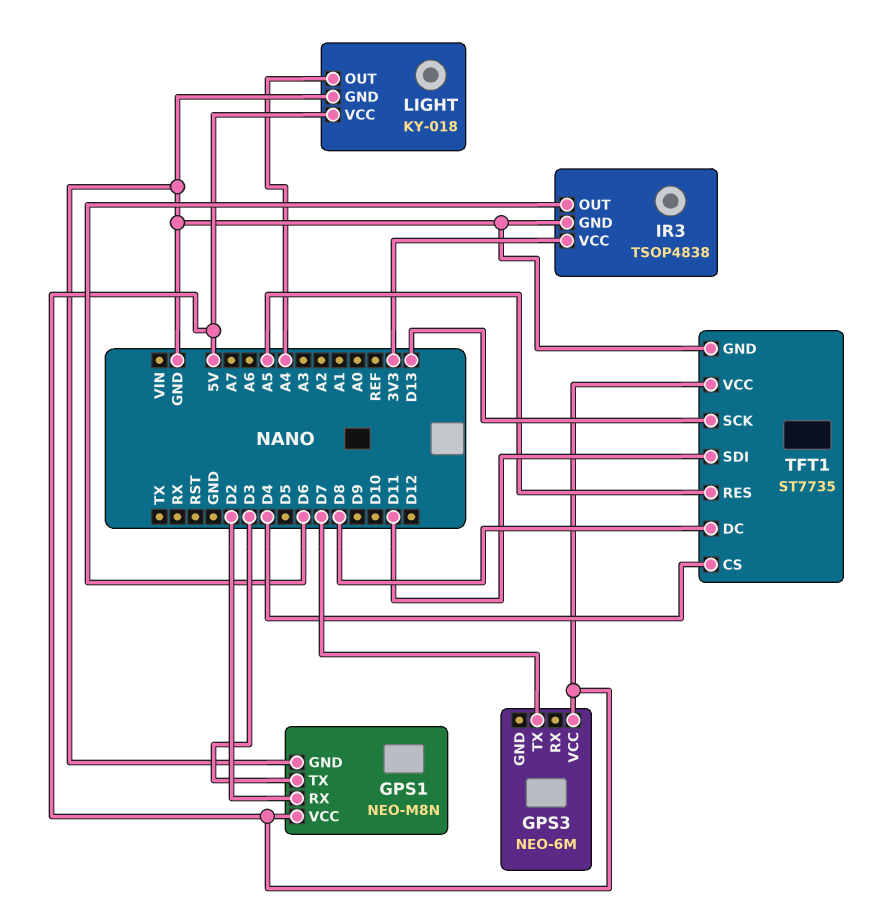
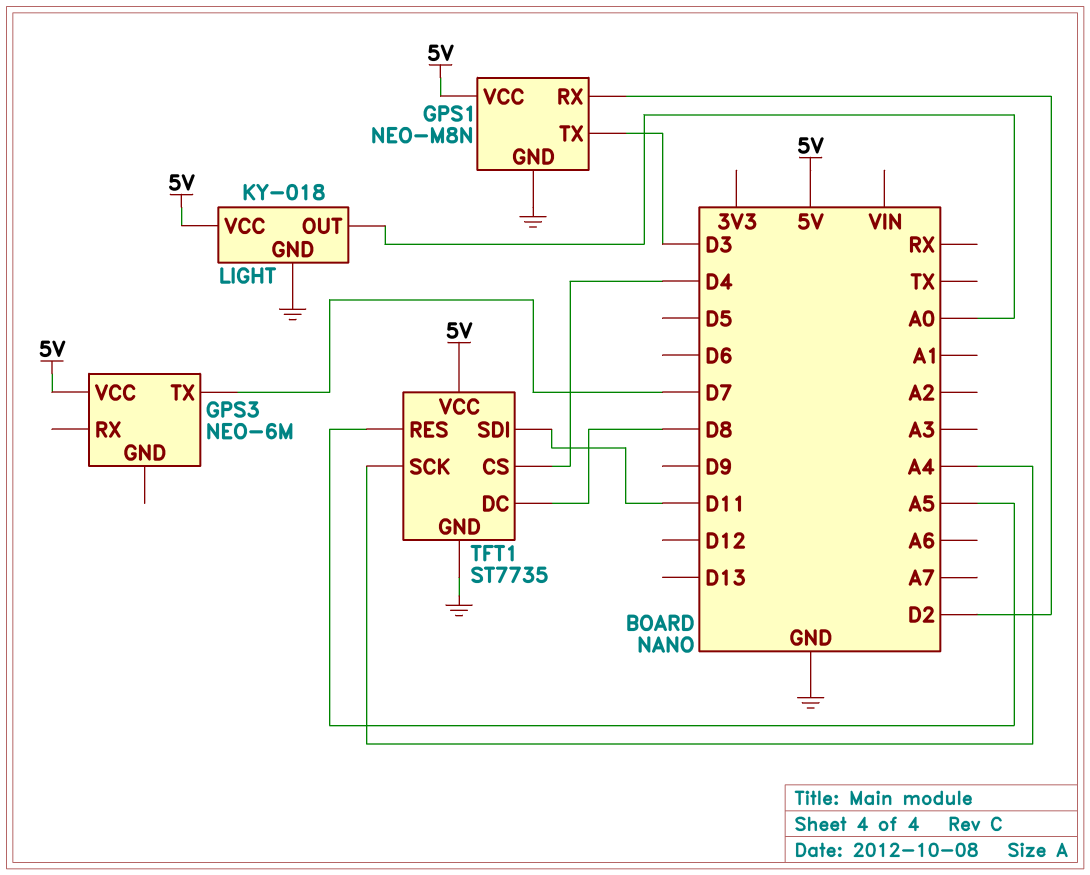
IR3: TSOP4838 -> none
IR3 pin GND: GND -> none
IR3 pin OUT: D6 -> none
IR3 pin VCC: 3V3 -> none
LIGHT pin OUT: A4 -> A0
TFT1 pin SCK: D13 -> A4

